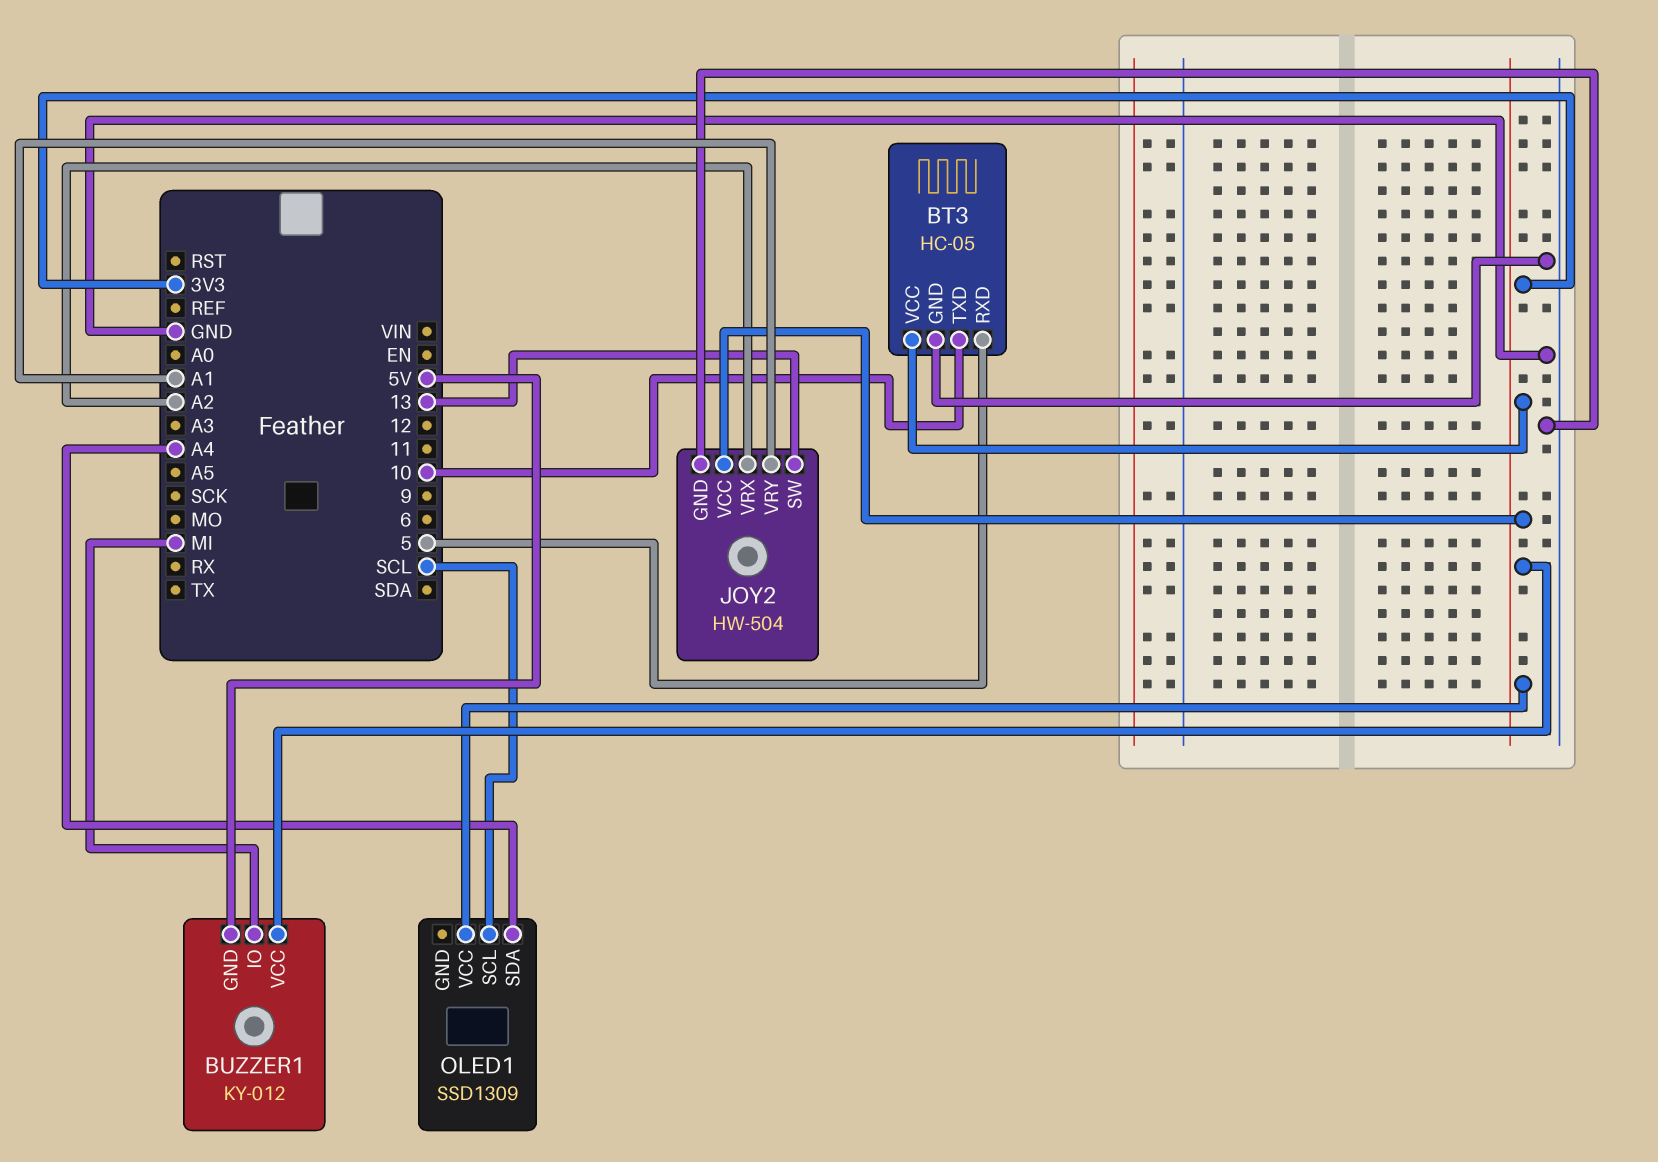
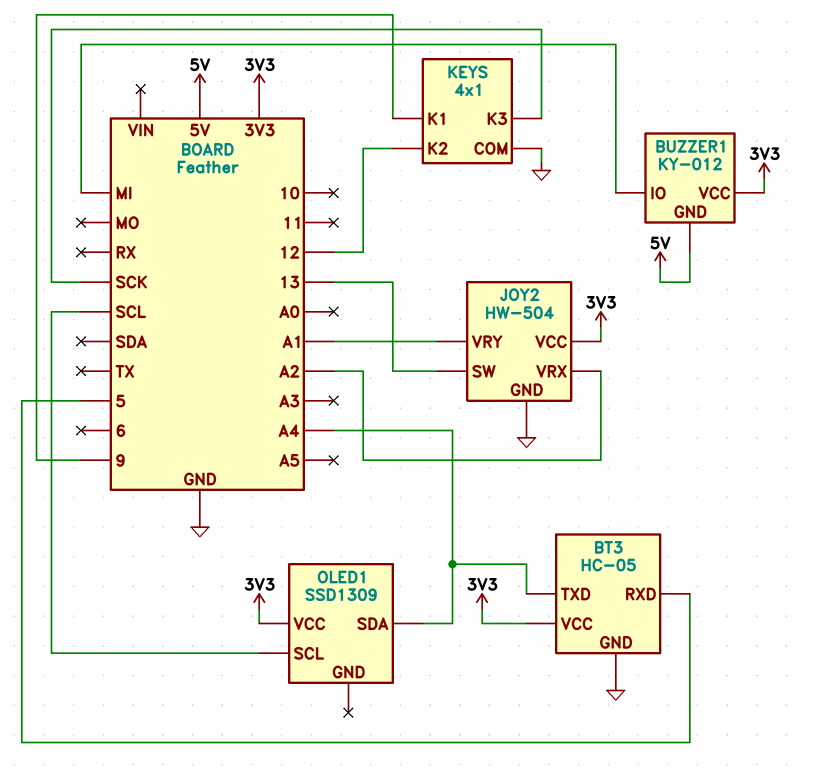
BT3 pin TXD: 10 -> A4
KEYS: none -> 4x1
KEYS pin COM: none -> GND
KEYS pin K1: none -> 9
KEYS pin K2: none -> 12
KEYS pin K3: none -> SCK

